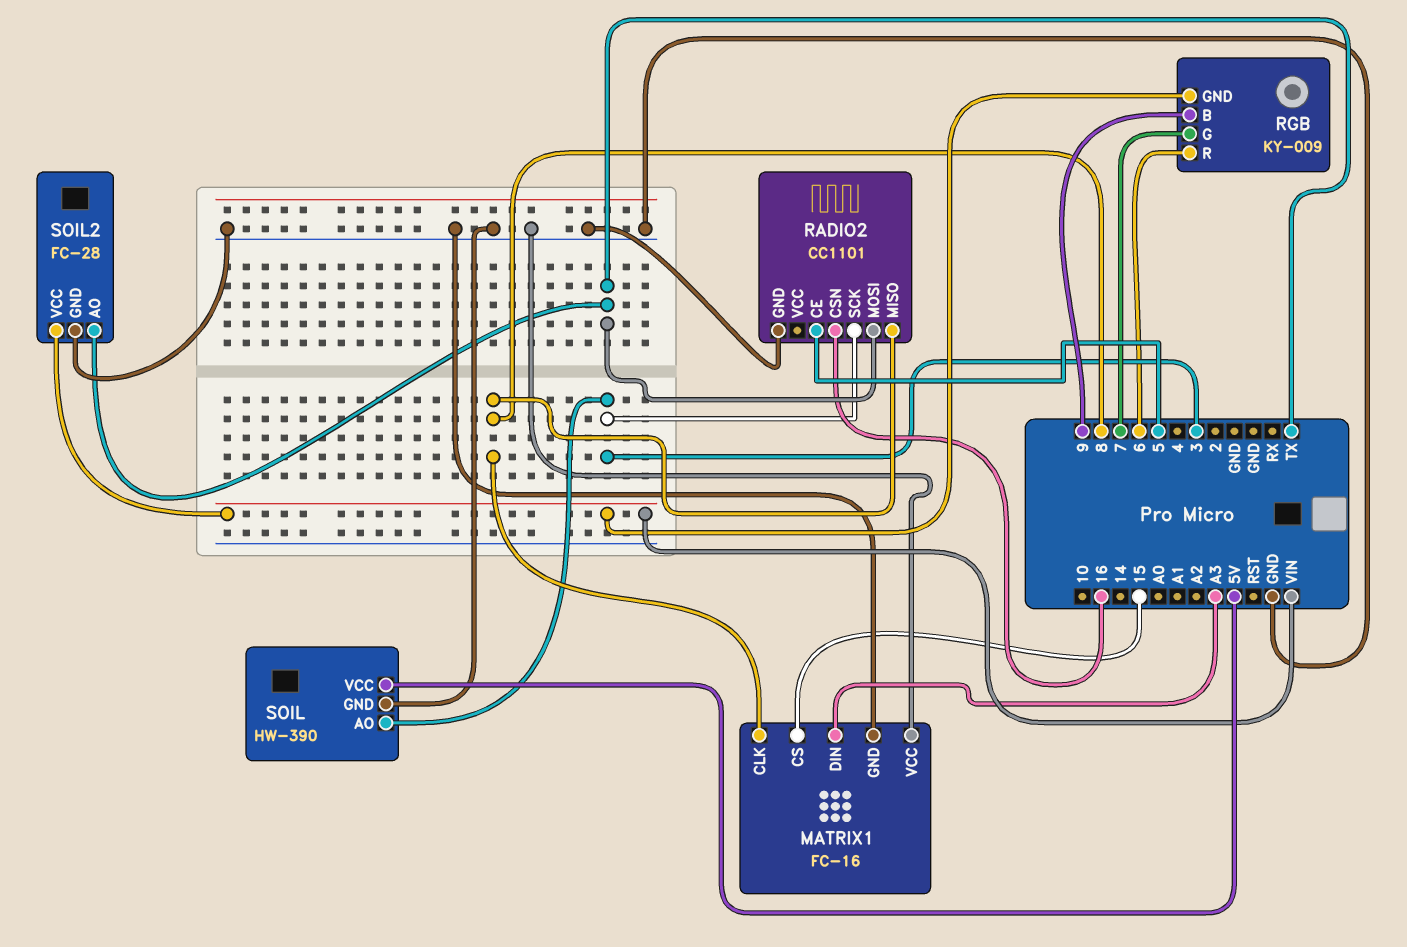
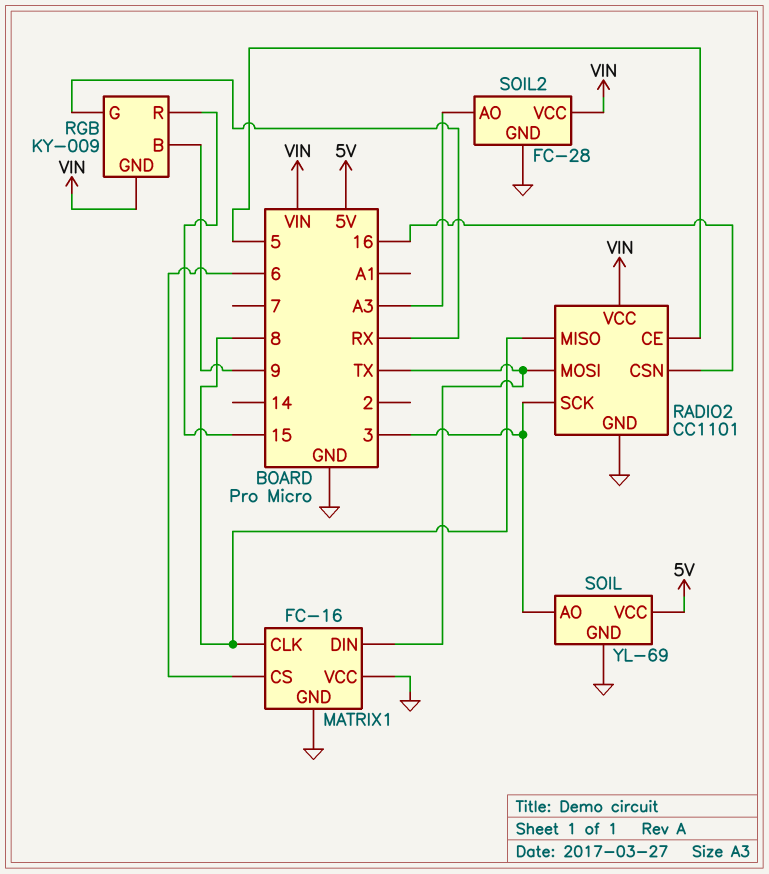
MATRIX1 pin CS: 15 -> 6
MATRIX1 pin DIN: A3 -> TX
RADIO2 pin VCC: none -> VIN
RGB pin G: 7 -> RX
RGB pin R: 6 -> 15
SOIL: HW-390 -> YL-69
SOIL2 pin AO: TX -> A3

